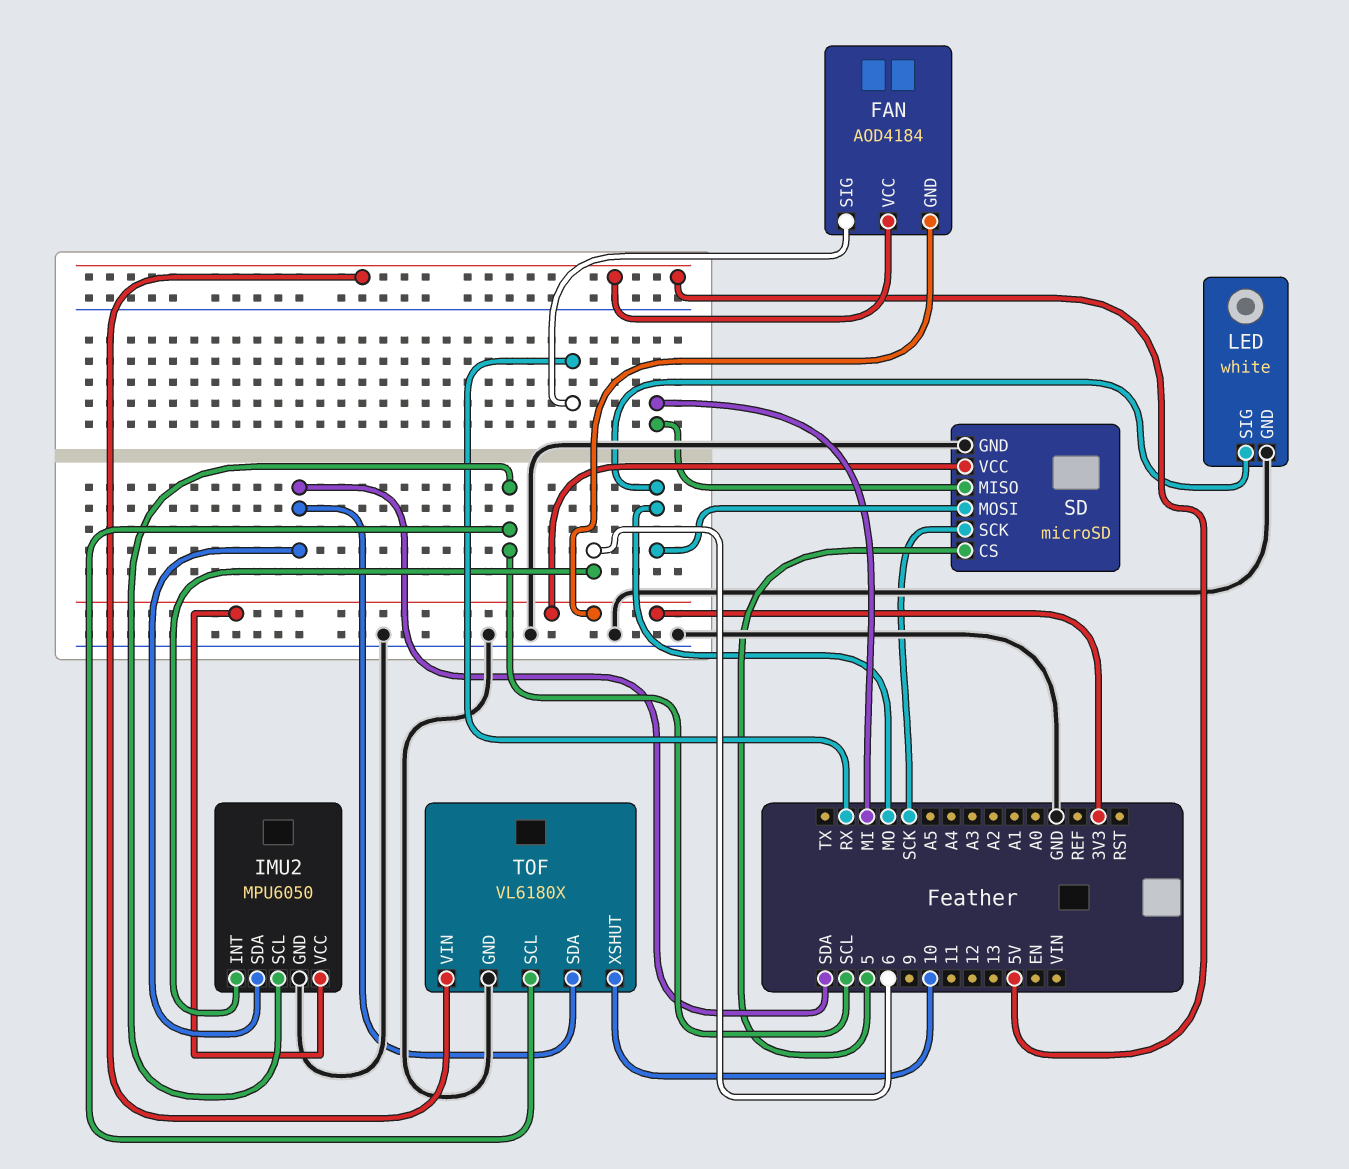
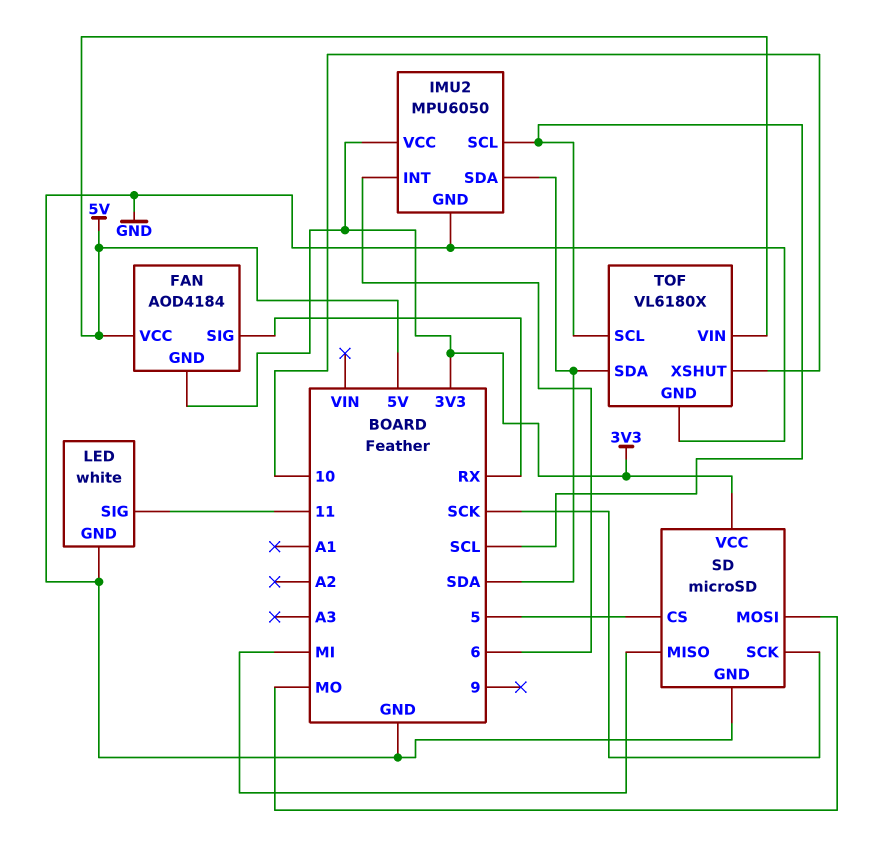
LED pin SIG: MO -> 11

